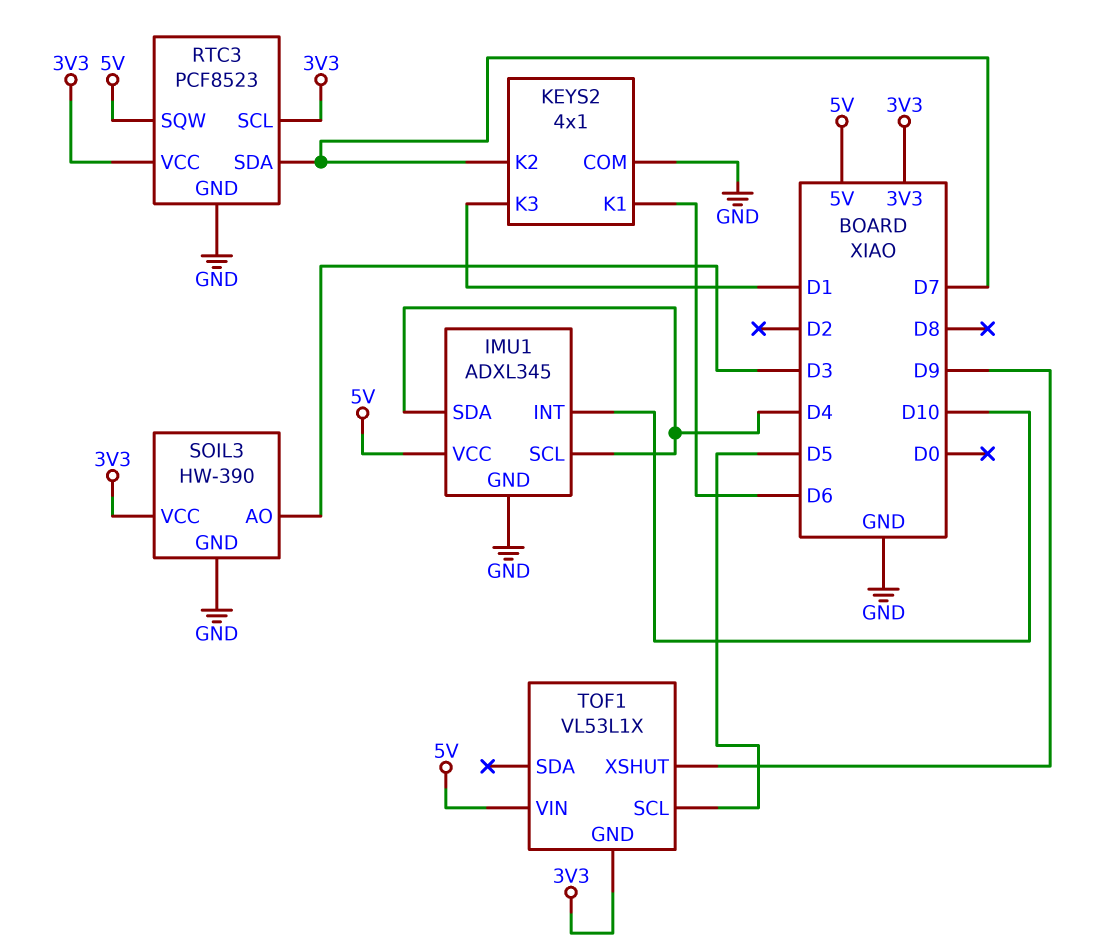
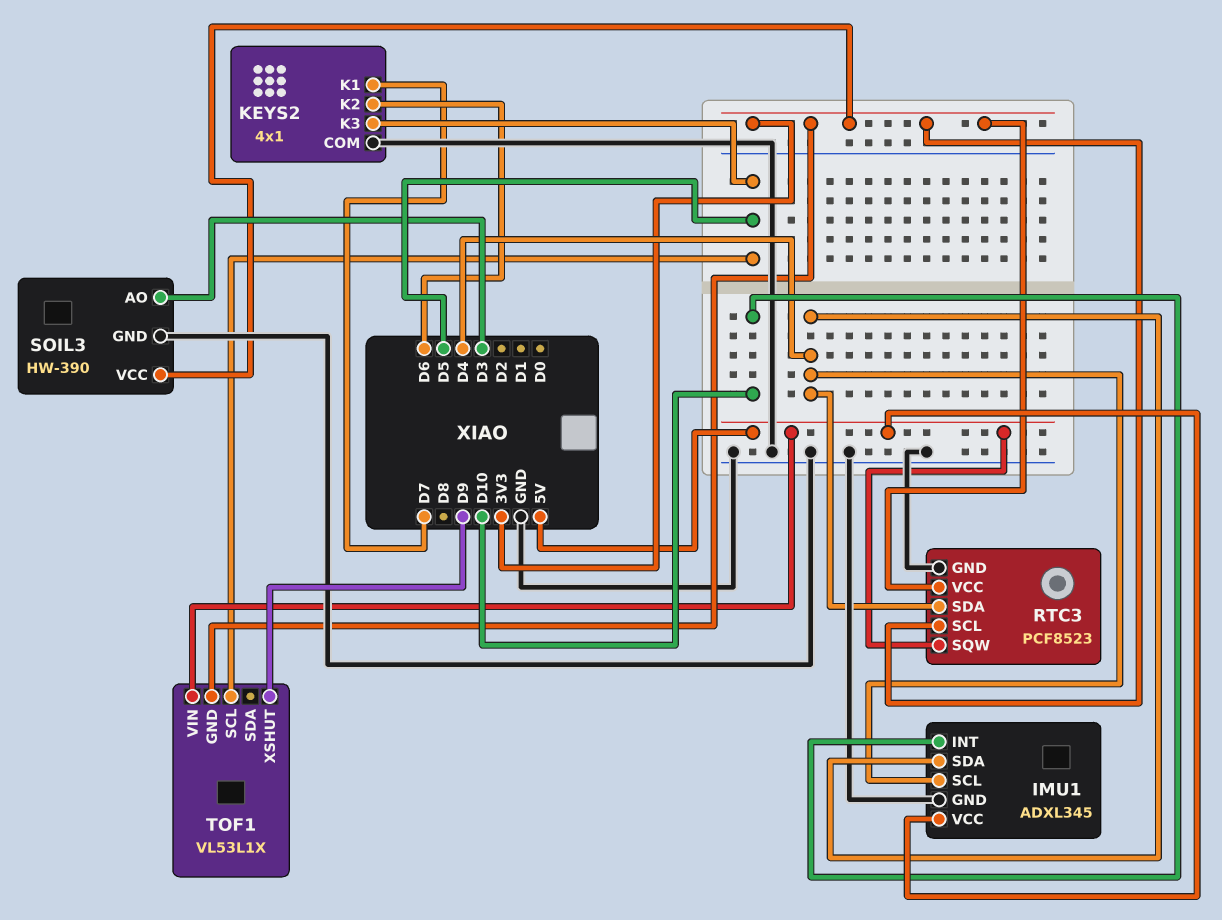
KEYS2 pin K1: D6 -> D7
KEYS2 pin K2: D7 -> D6
KEYS2 pin K3: D1 -> D5
RTC3 pin SDA: D7 -> D4

